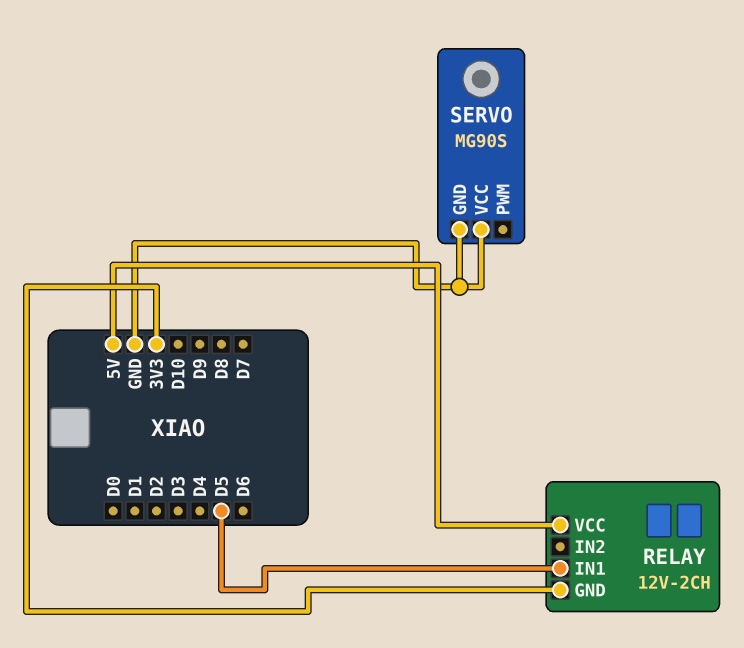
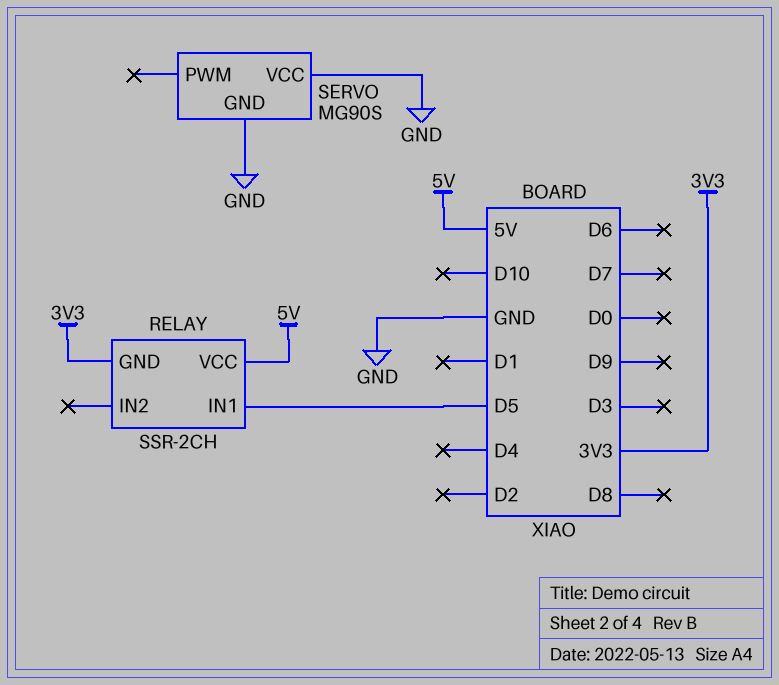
RELAY: 12V-2CH -> SSR-2CH

